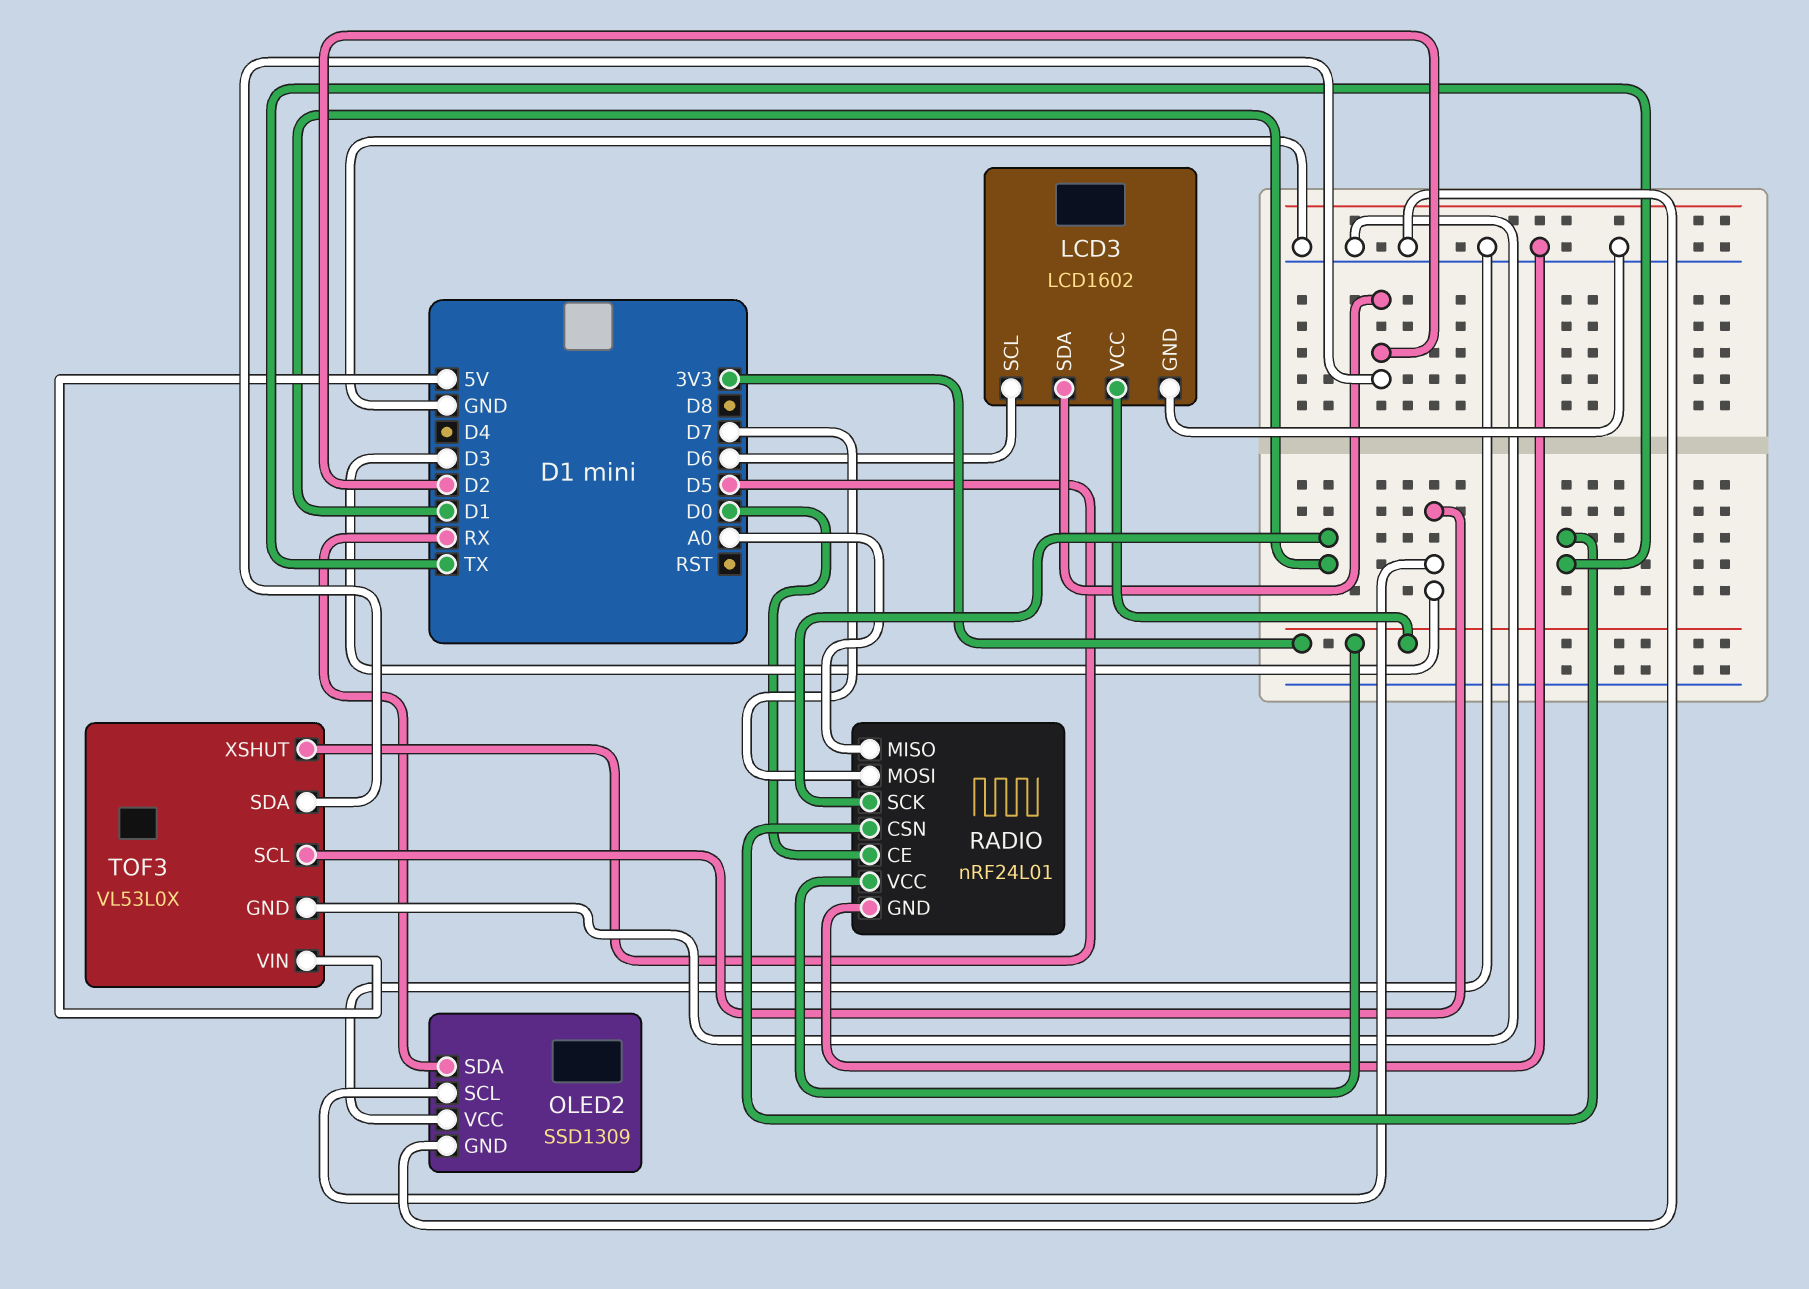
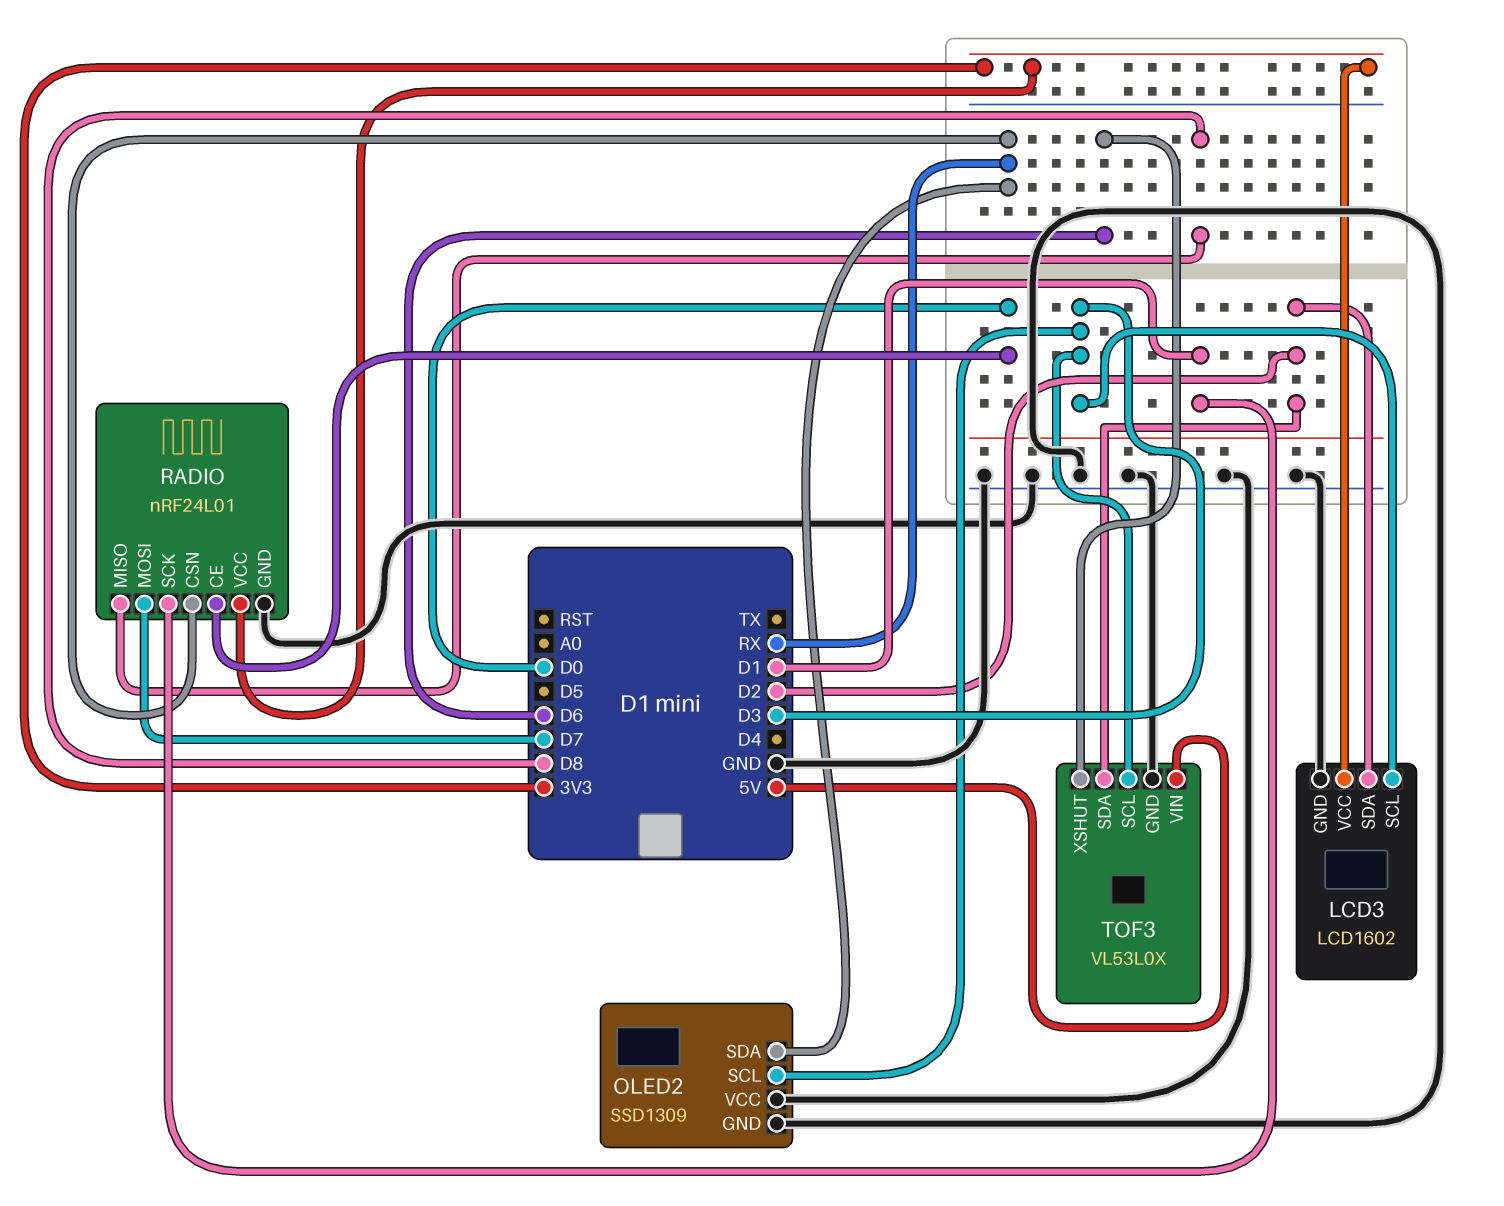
LCD3 pin SCL: D6 -> D3
RADIO pin CSN: TX -> RX
RADIO pin MISO: A0 -> D8
TOF3 pin XSHUT: D5 -> D6

